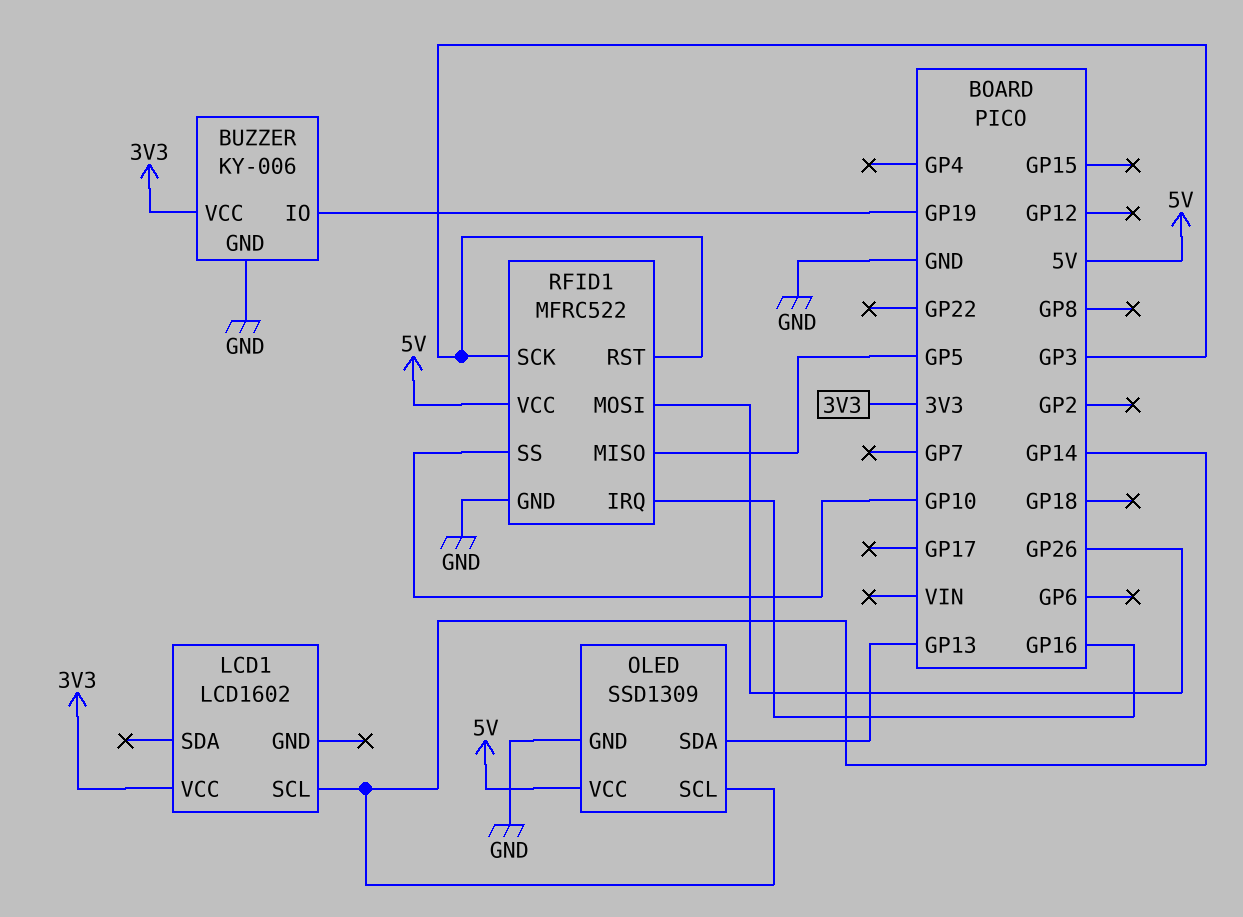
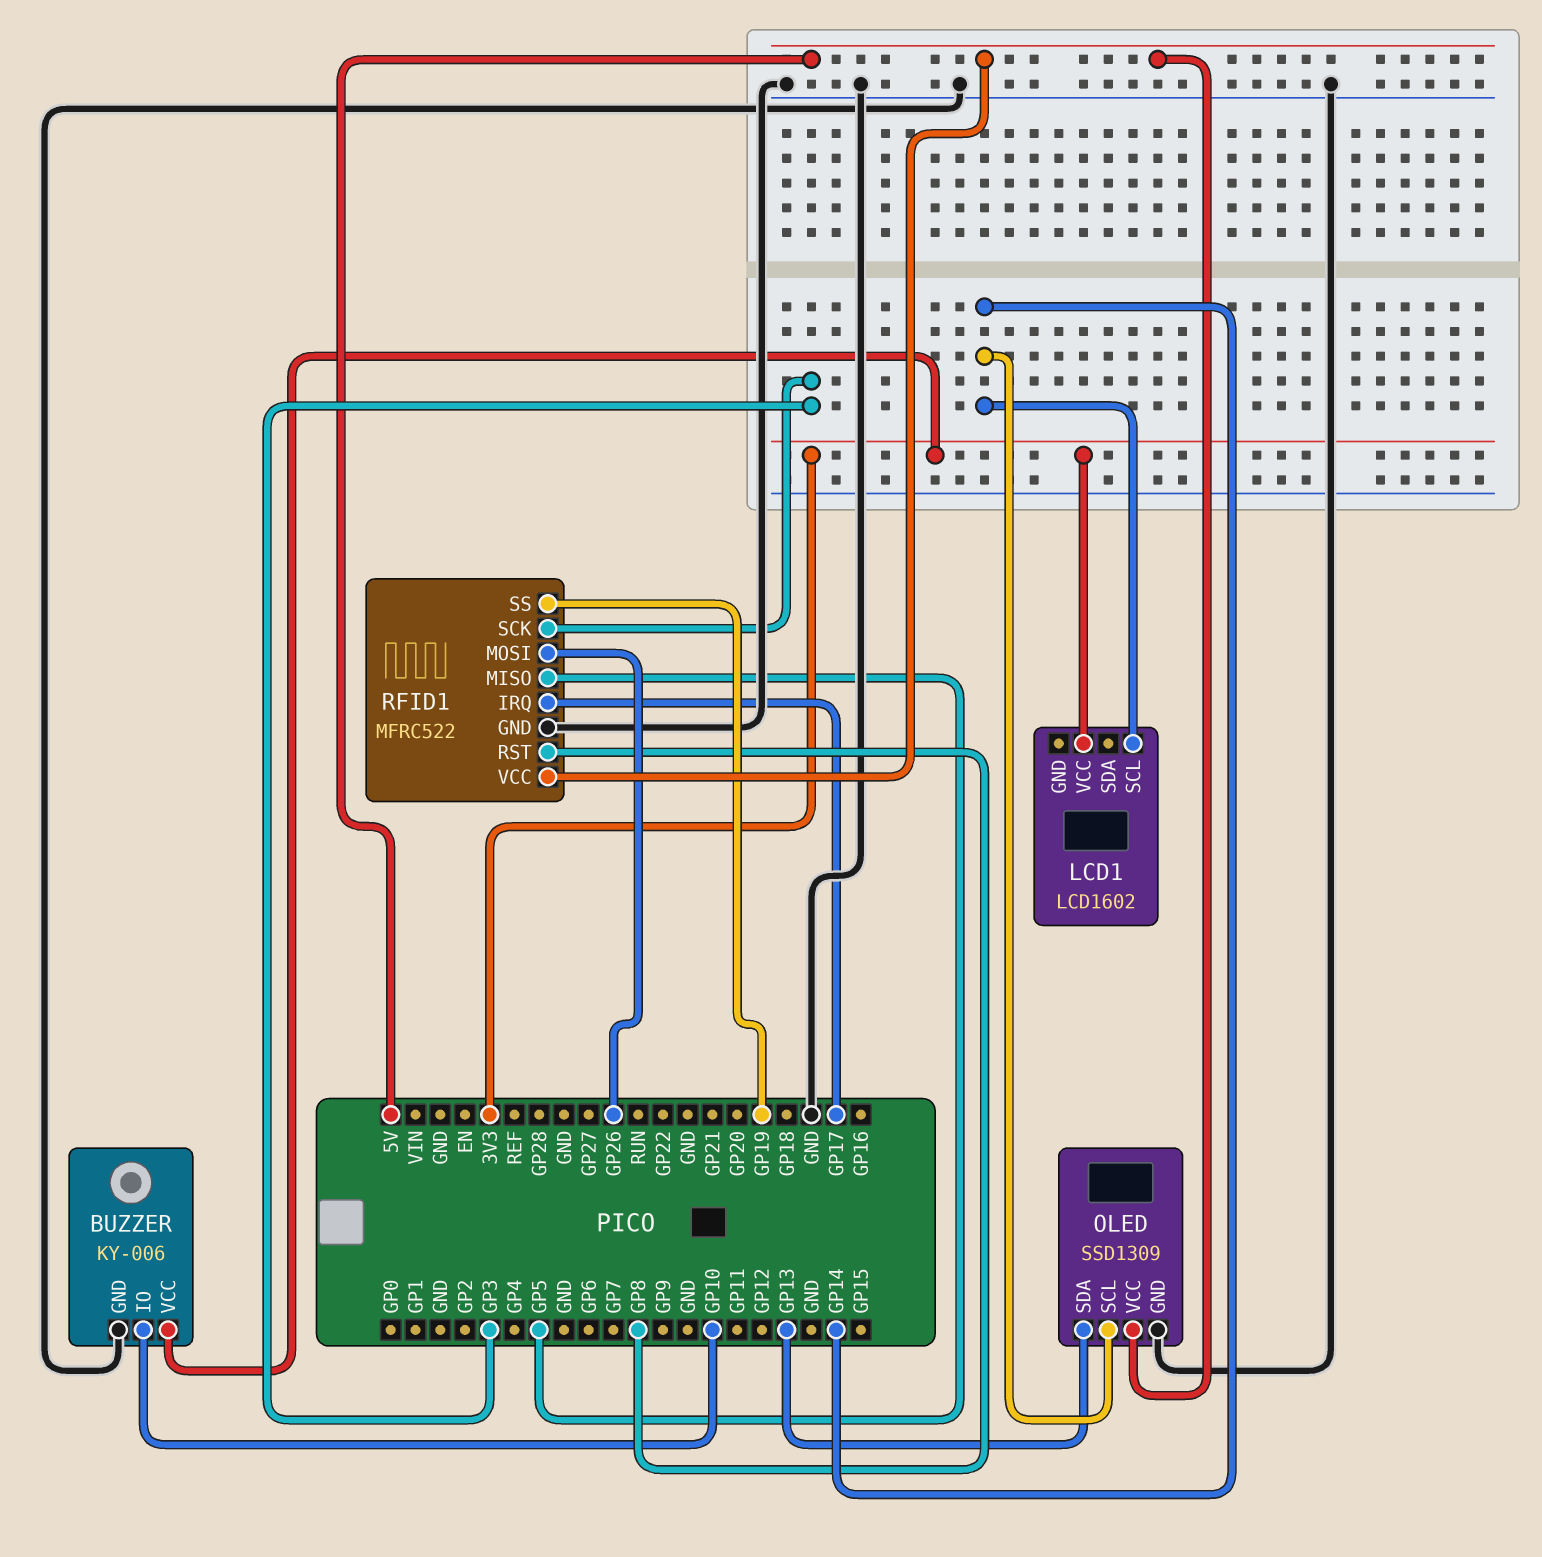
BUZZER pin IO: GP19 -> GP10
RFID1 pin IRQ: GP16 -> GP17
RFID1 pin RST: GP3 -> GP8
RFID1 pin SS: GP10 -> GP19

